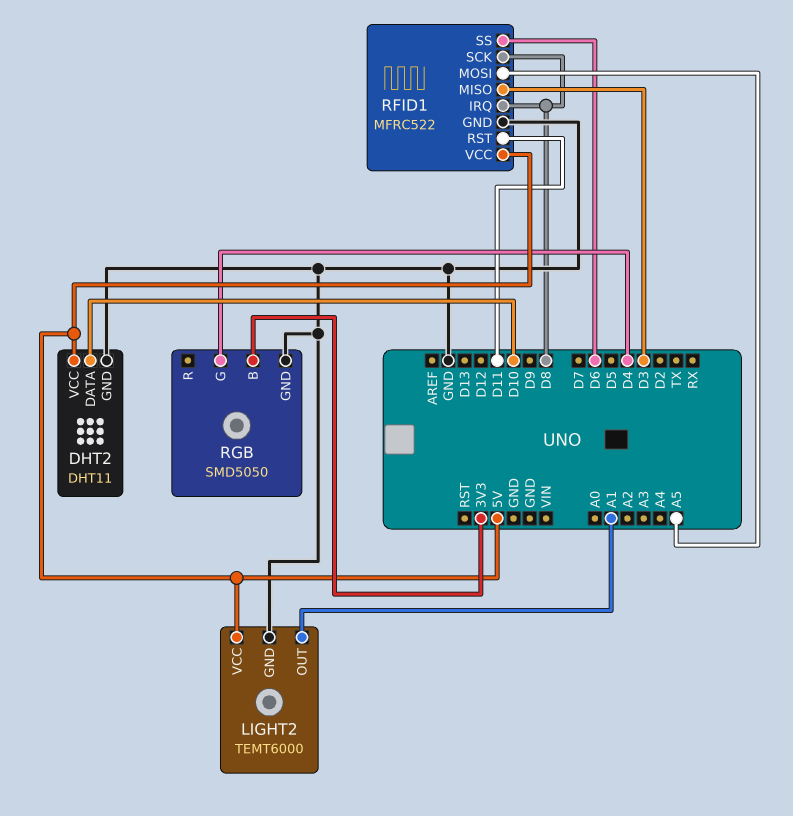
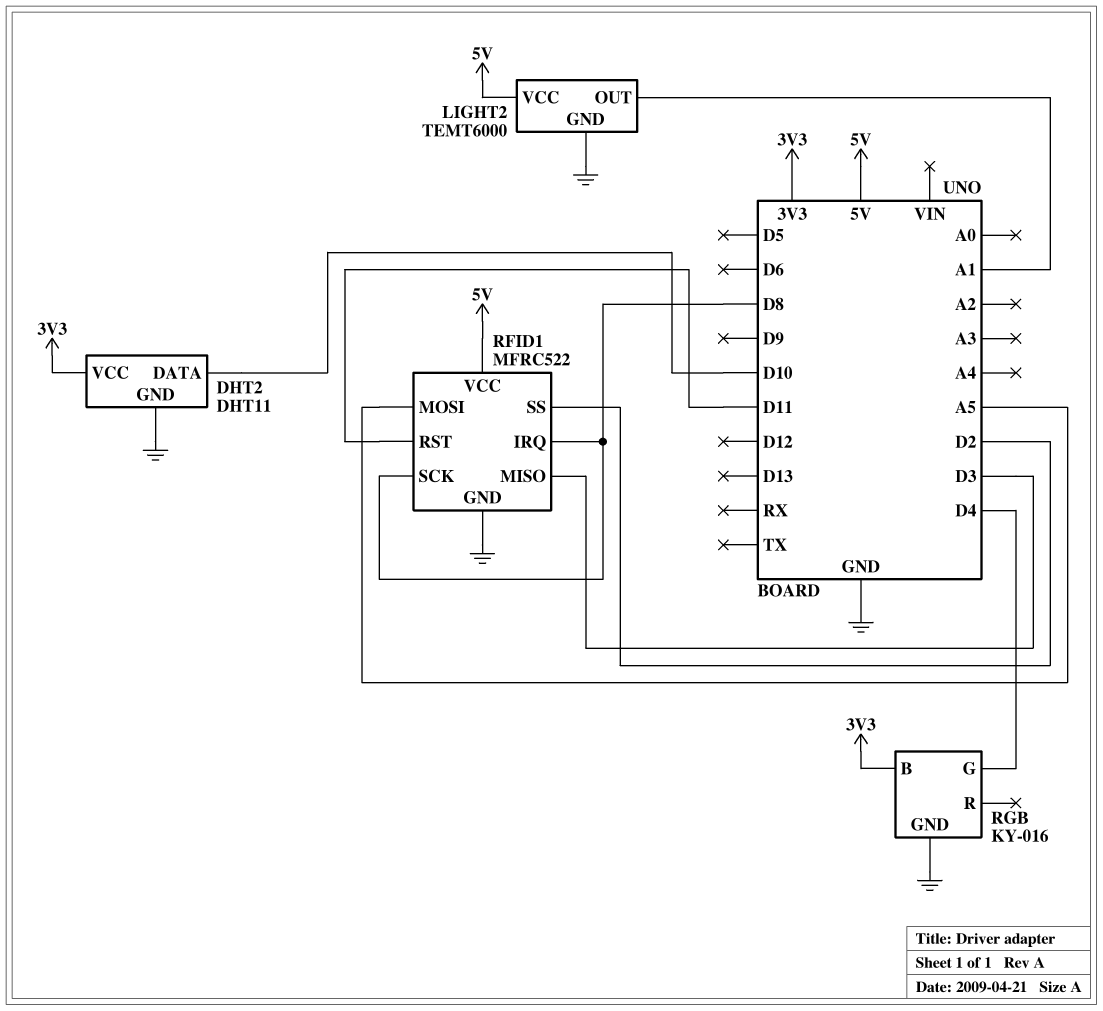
DHT2 pin VCC: 5V -> 3V3
RFID1 pin SS: D6 -> D2
RGB: SMD5050 -> KY-016

